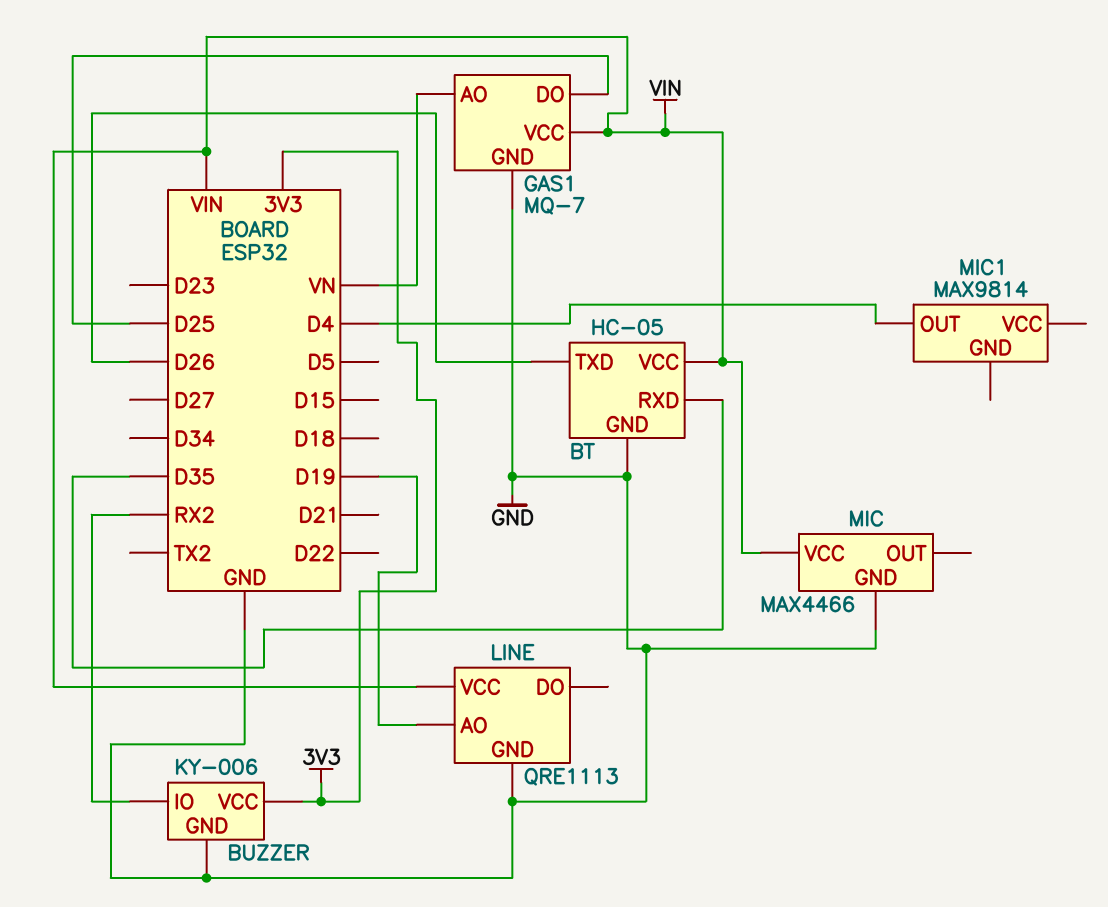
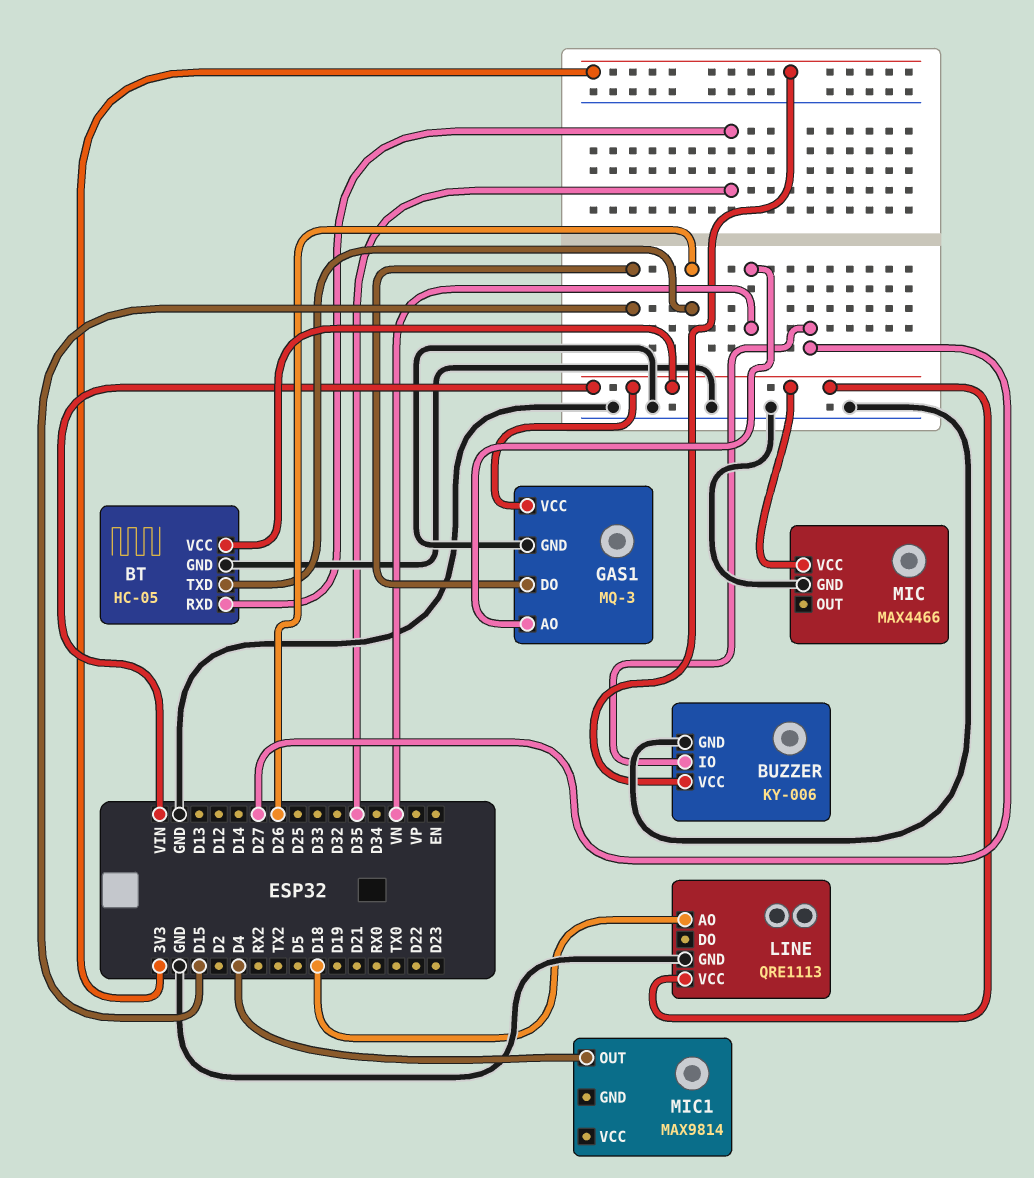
BUZZER pin IO: RX2 -> D27
GAS1: MQ-7 -> MQ-3
GAS1 pin DO: D25 -> D15
LINE pin AO: D19 -> D18

